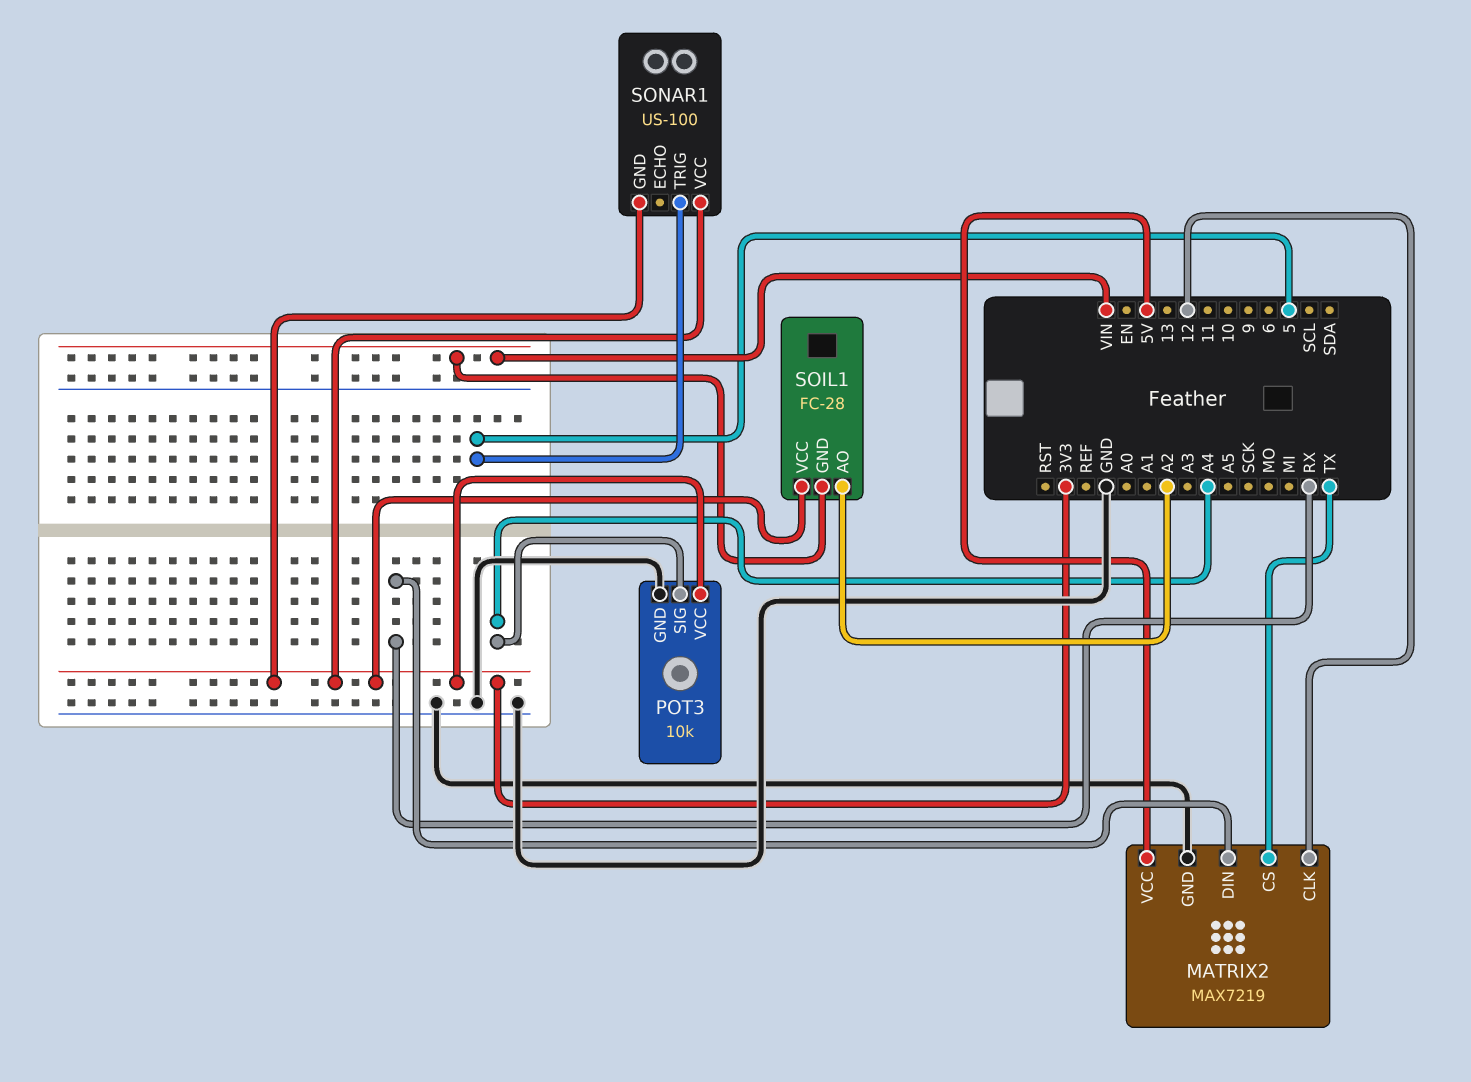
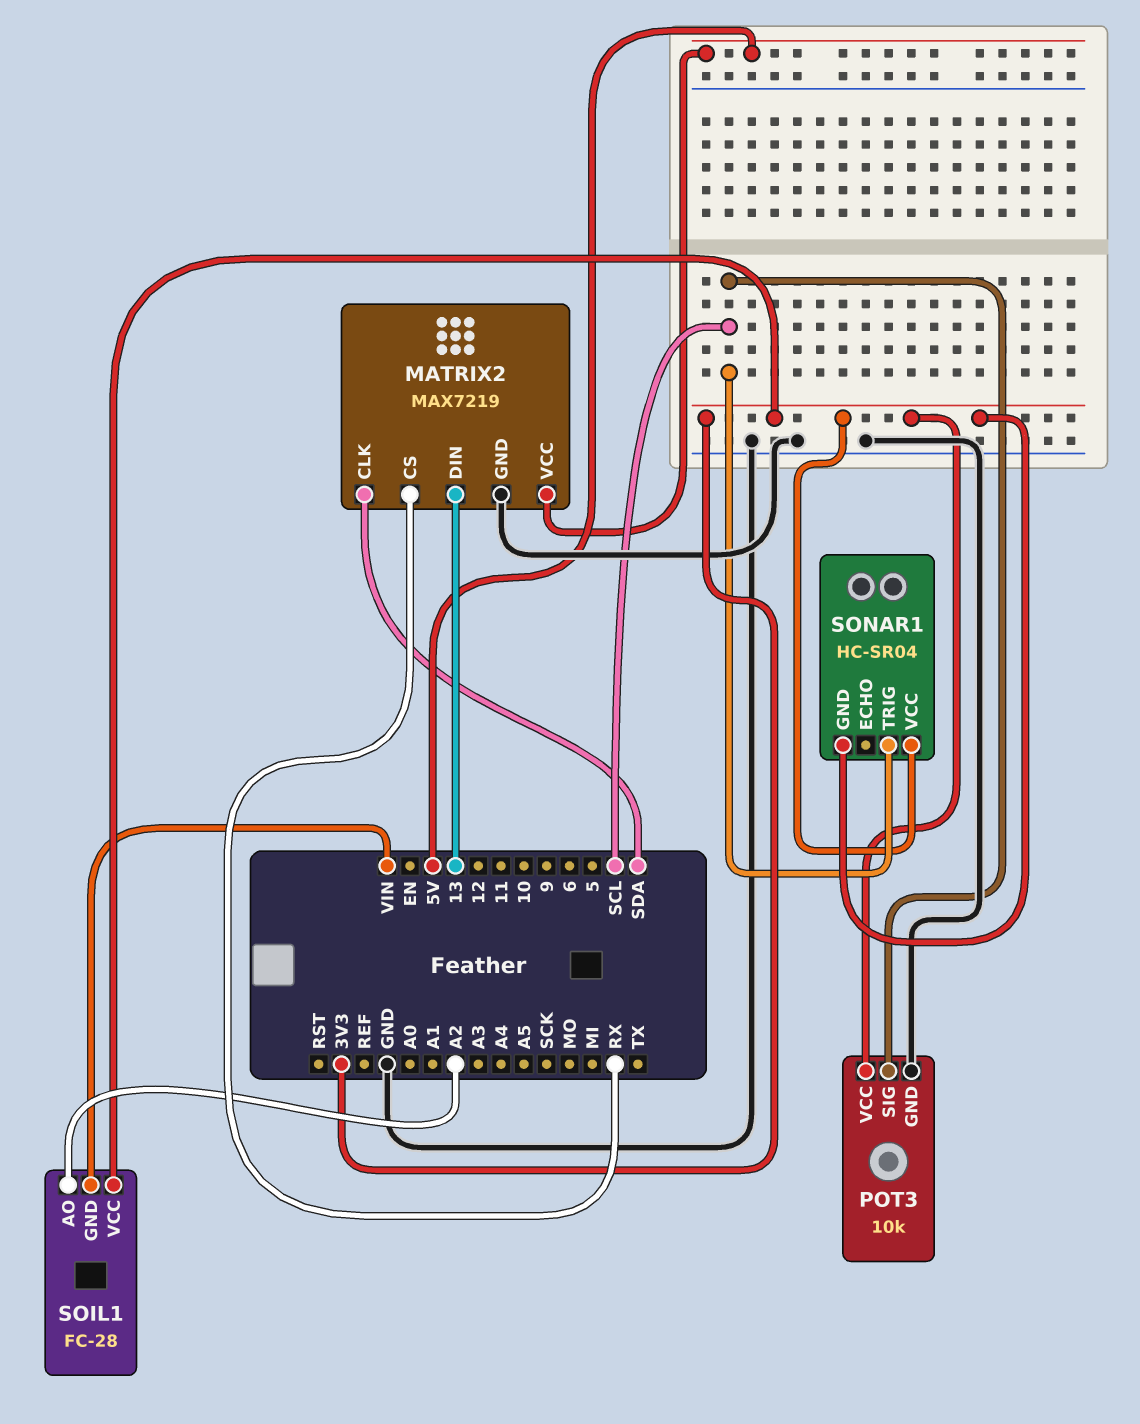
MATRIX2 pin CLK: 12 -> SDA
MATRIX2 pin CS: TX -> RX
MATRIX2 pin DIN: RX -> 13
POT3 pin SIG: A4 -> SCL
SONAR1: US-100 -> HC-SR04
SONAR1 pin TRIG: 5 -> SCL

